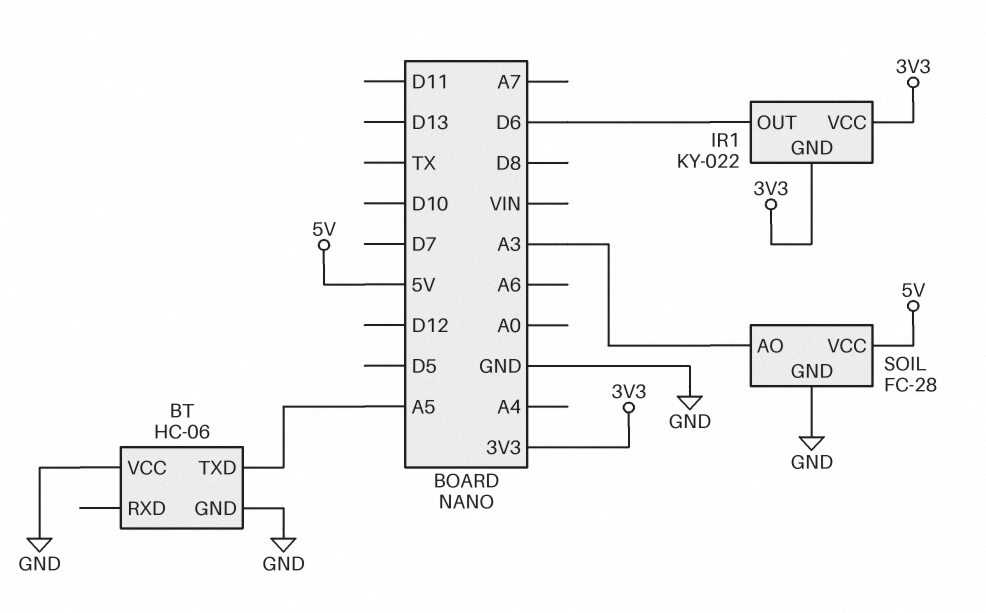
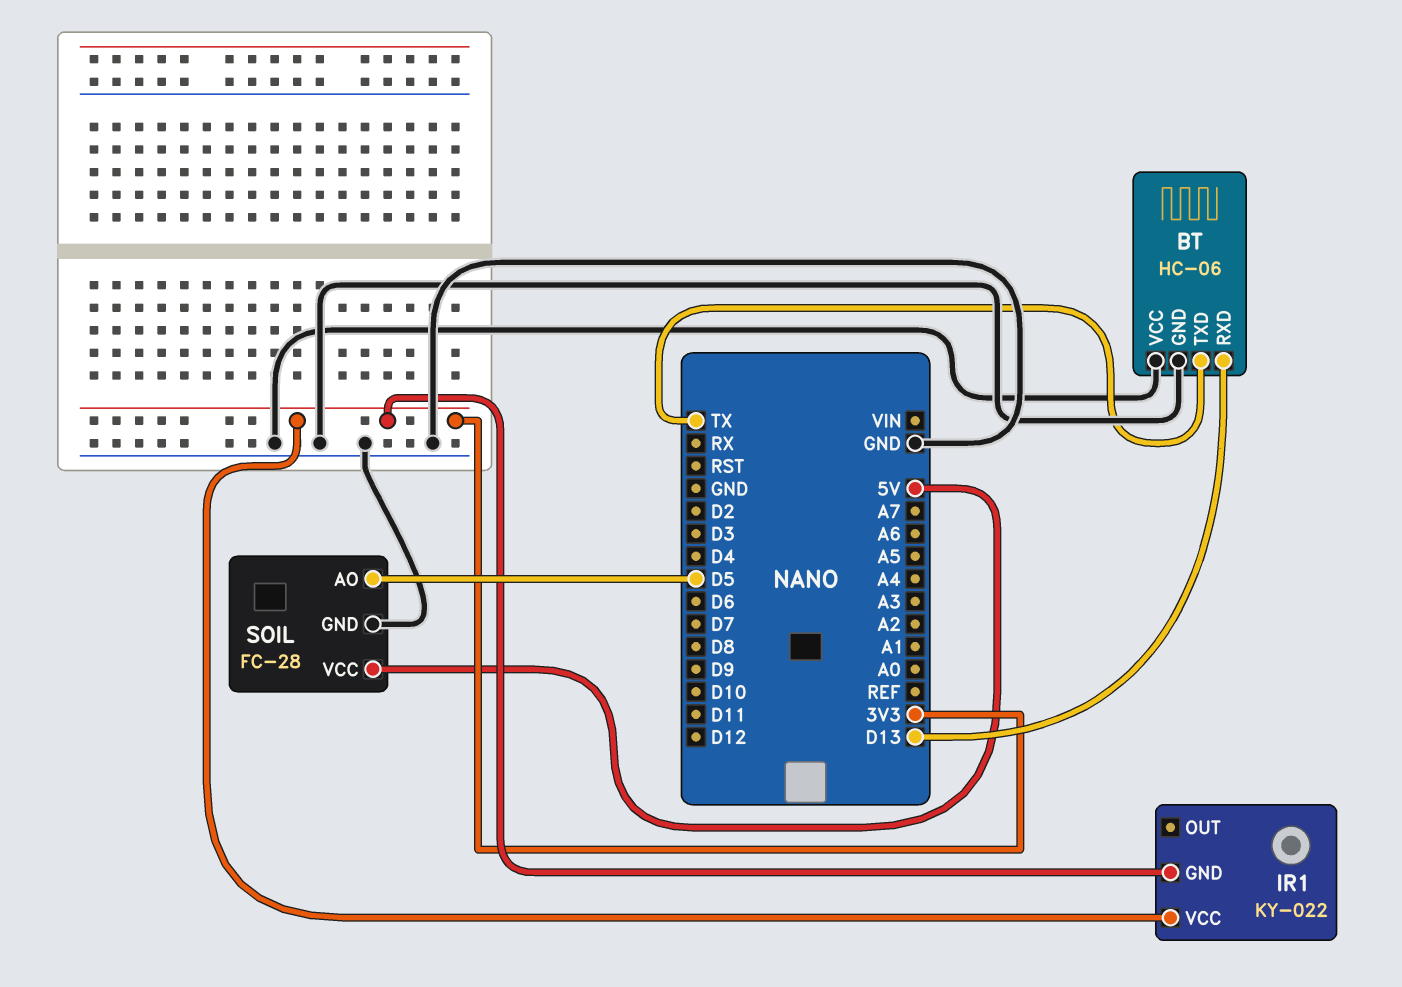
BT pin RXD: none -> D13
BT pin TXD: A5 -> TX
IR1 pin OUT: D6 -> none
SOIL pin AO: A3 -> D5

